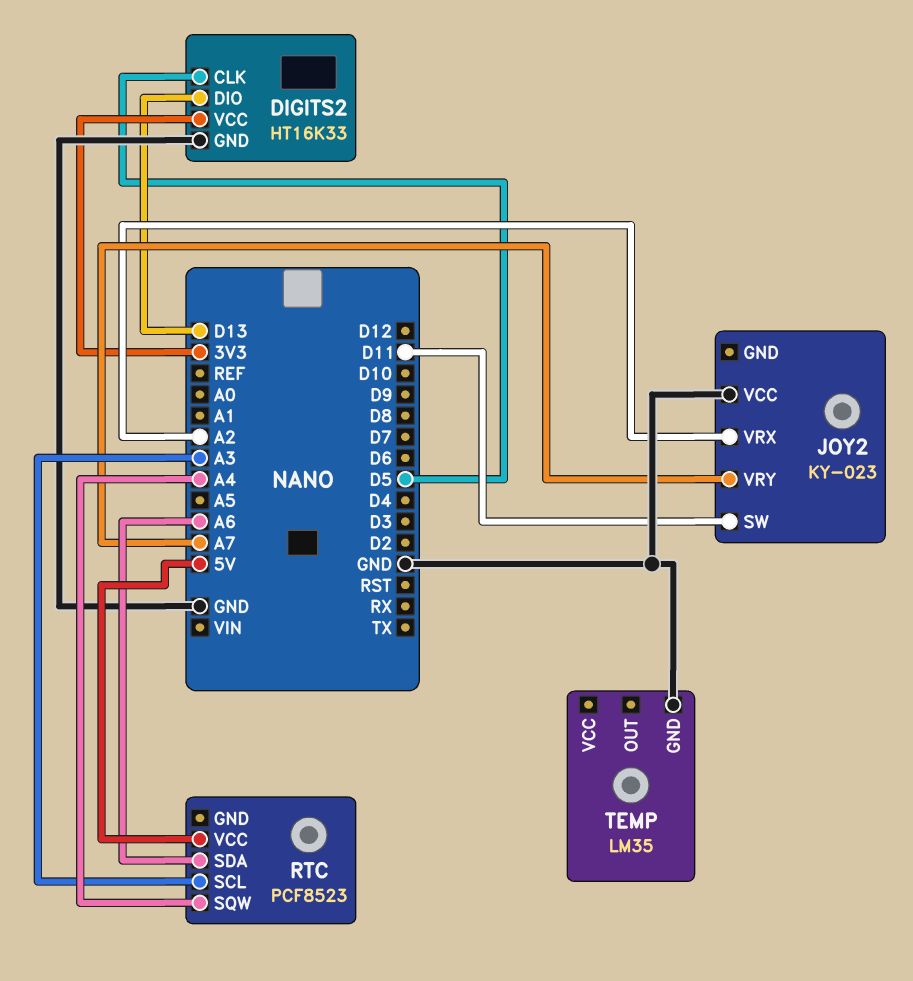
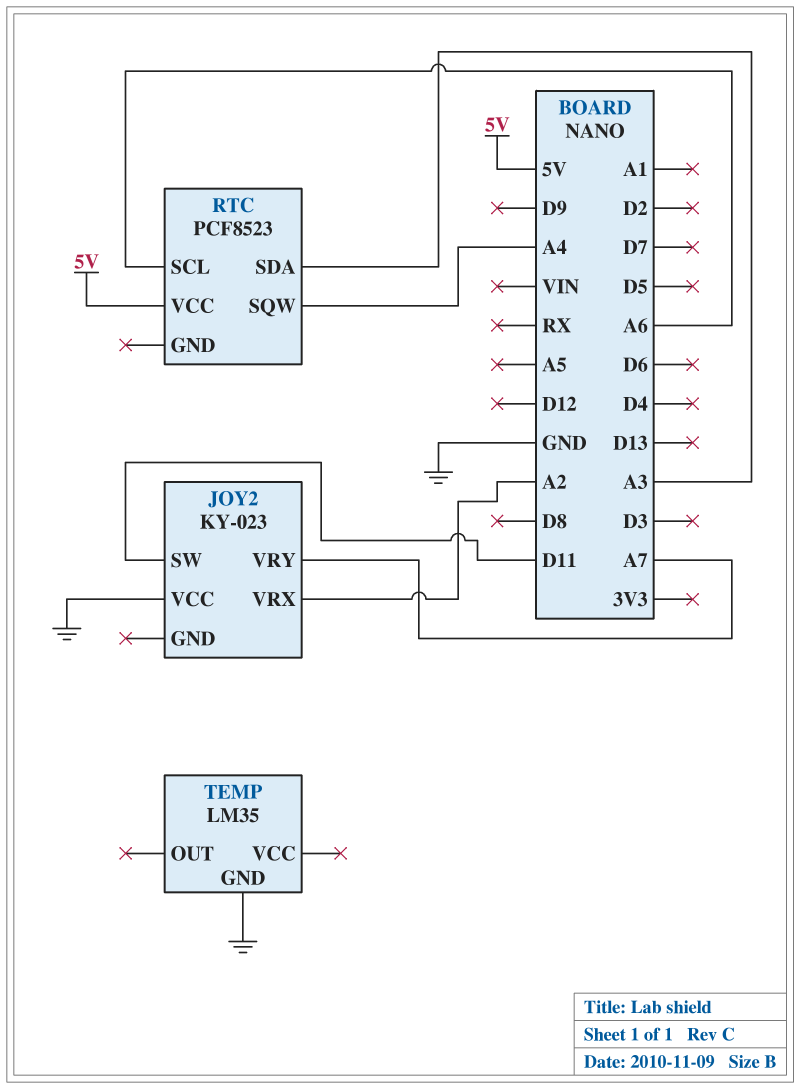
DIGITS2: HT16K33 -> none
DIGITS2 pin CLK: D5 -> none
DIGITS2 pin DIO: D13 -> none
DIGITS2 pin GND: GND -> none
DIGITS2 pin VCC: 3V3 -> none
RTC pin SCL: A3 -> A6
RTC pin SDA: A6 -> A3

